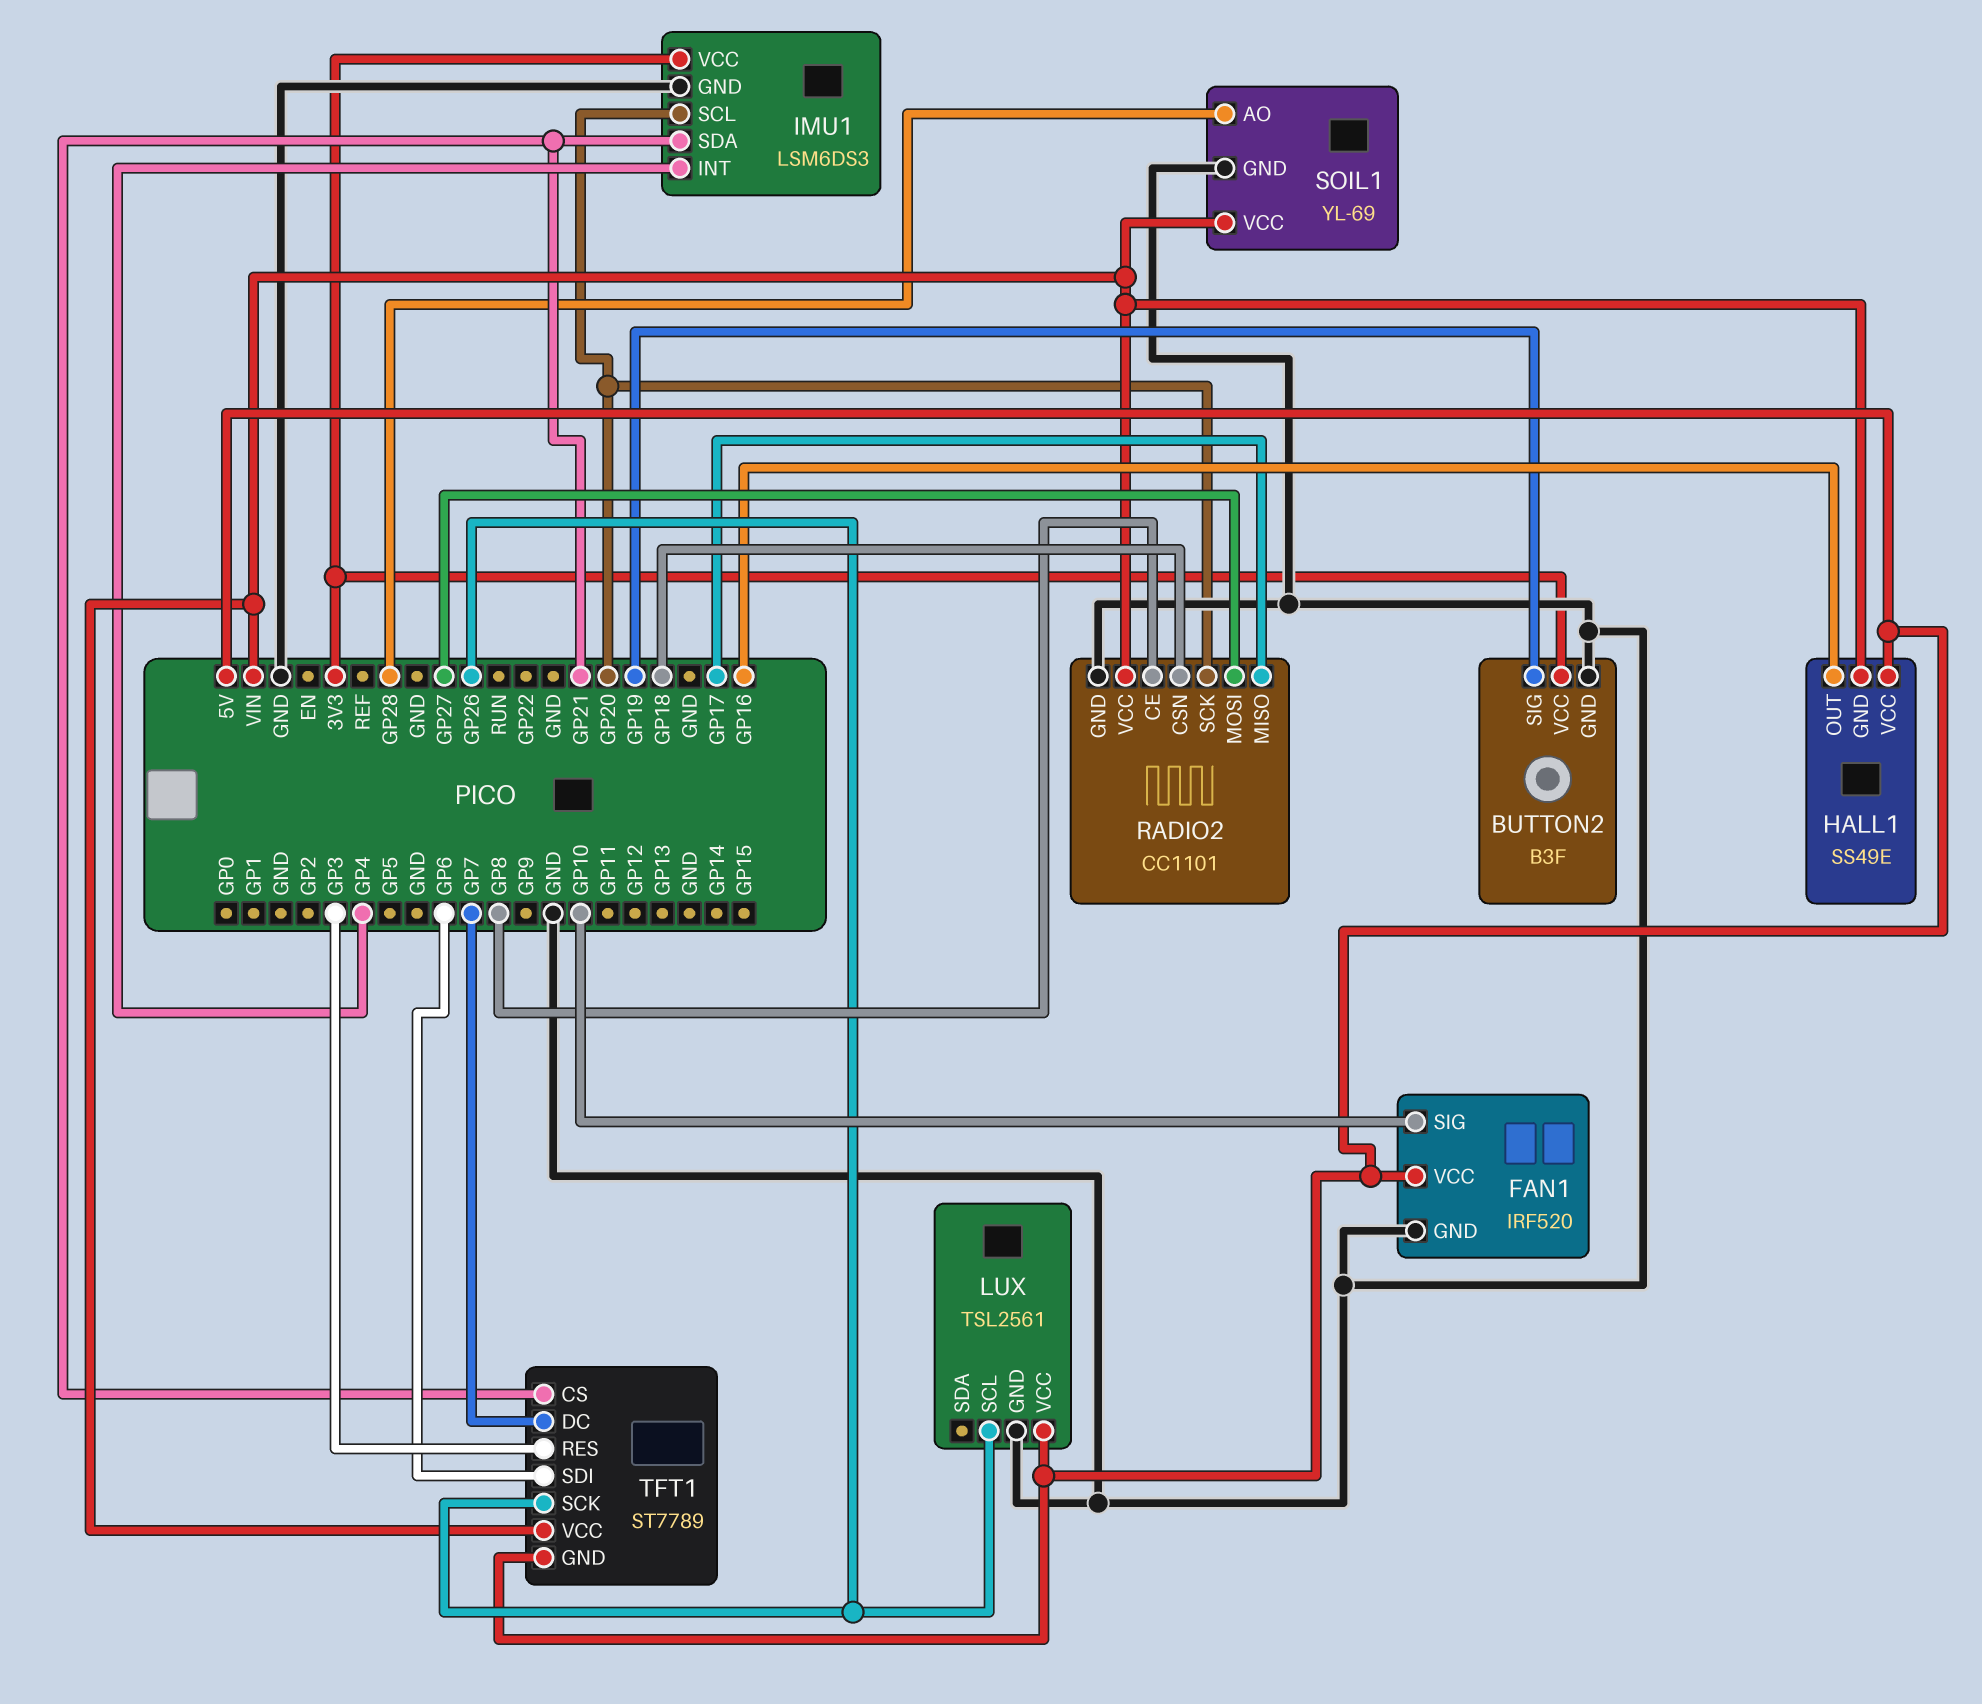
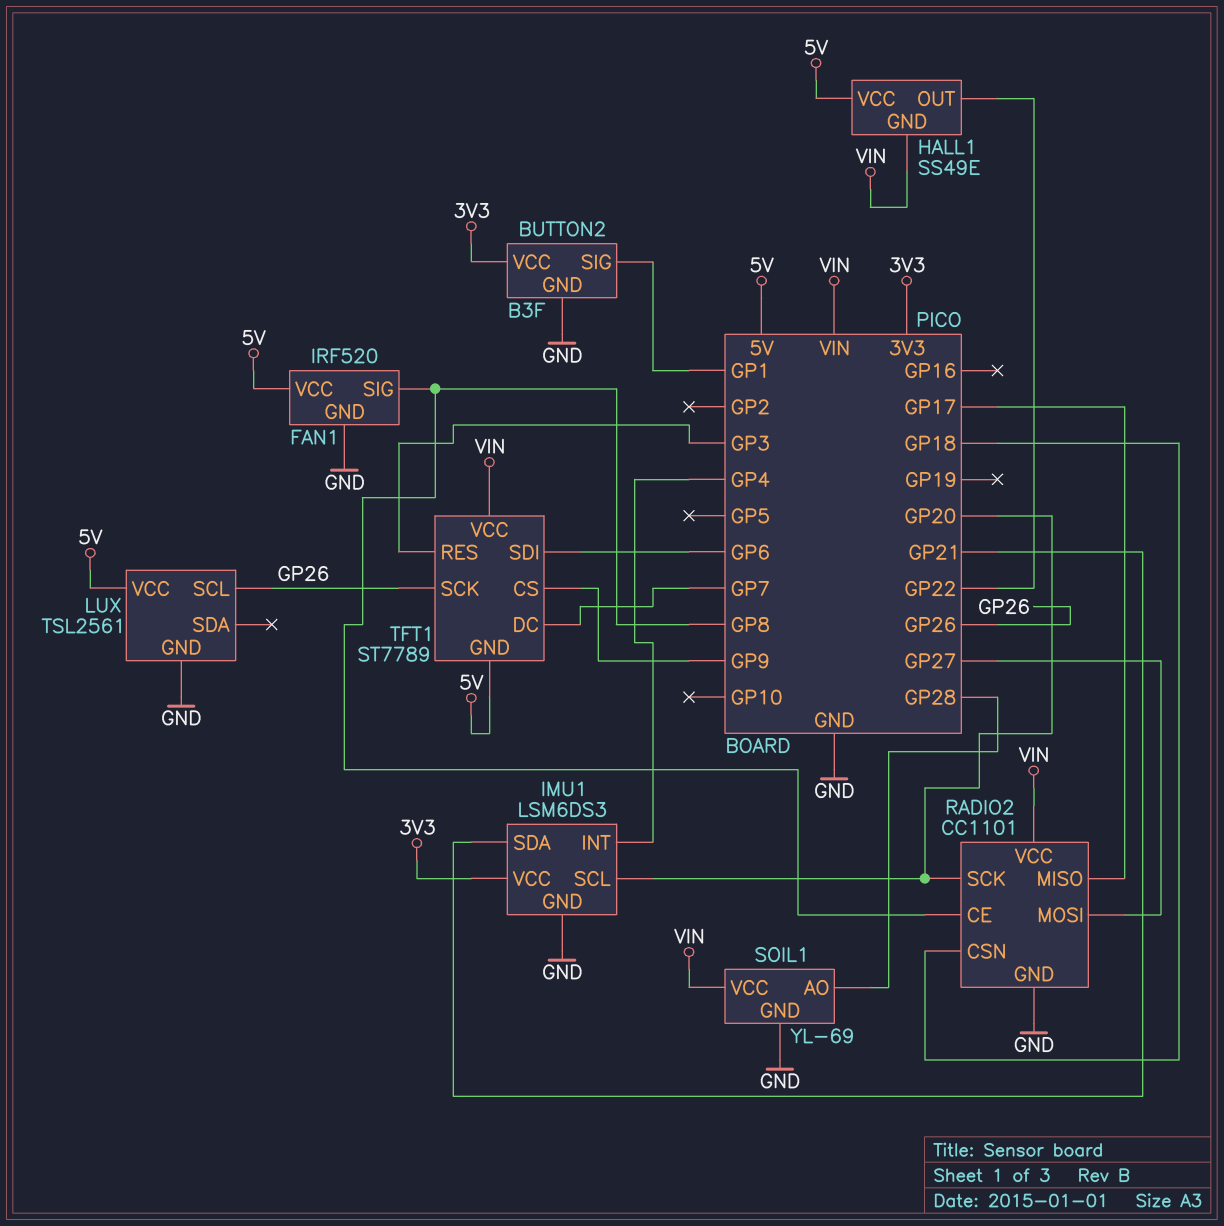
BUTTON2 pin SIG: GP19 -> GP1
FAN1 pin SIG: GP10 -> GP8
HALL1 pin OUT: GP16 -> GP22
TFT1 pin CS: GP21 -> GP9

